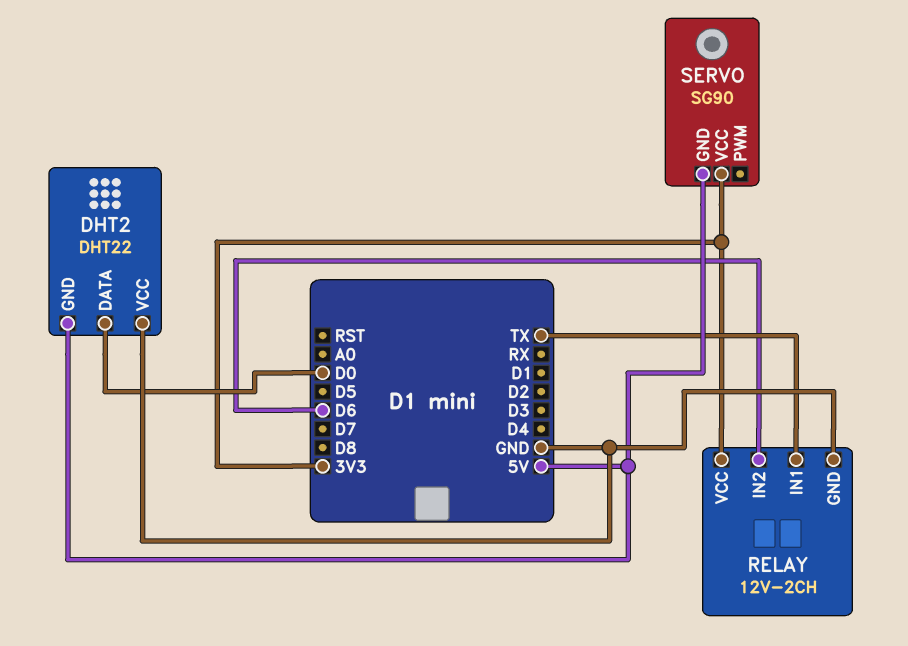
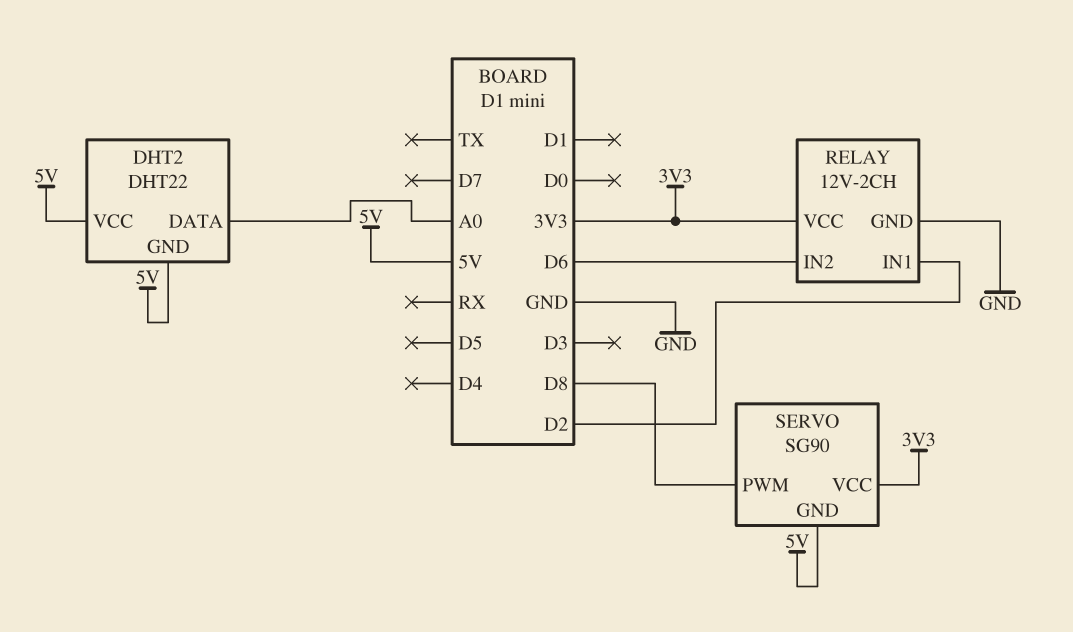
DHT2 pin DATA: D0 -> A0
DHT2 pin VCC: GND -> 5V
RELAY pin IN1: TX -> D2
SERVO pin PWM: none -> D8

